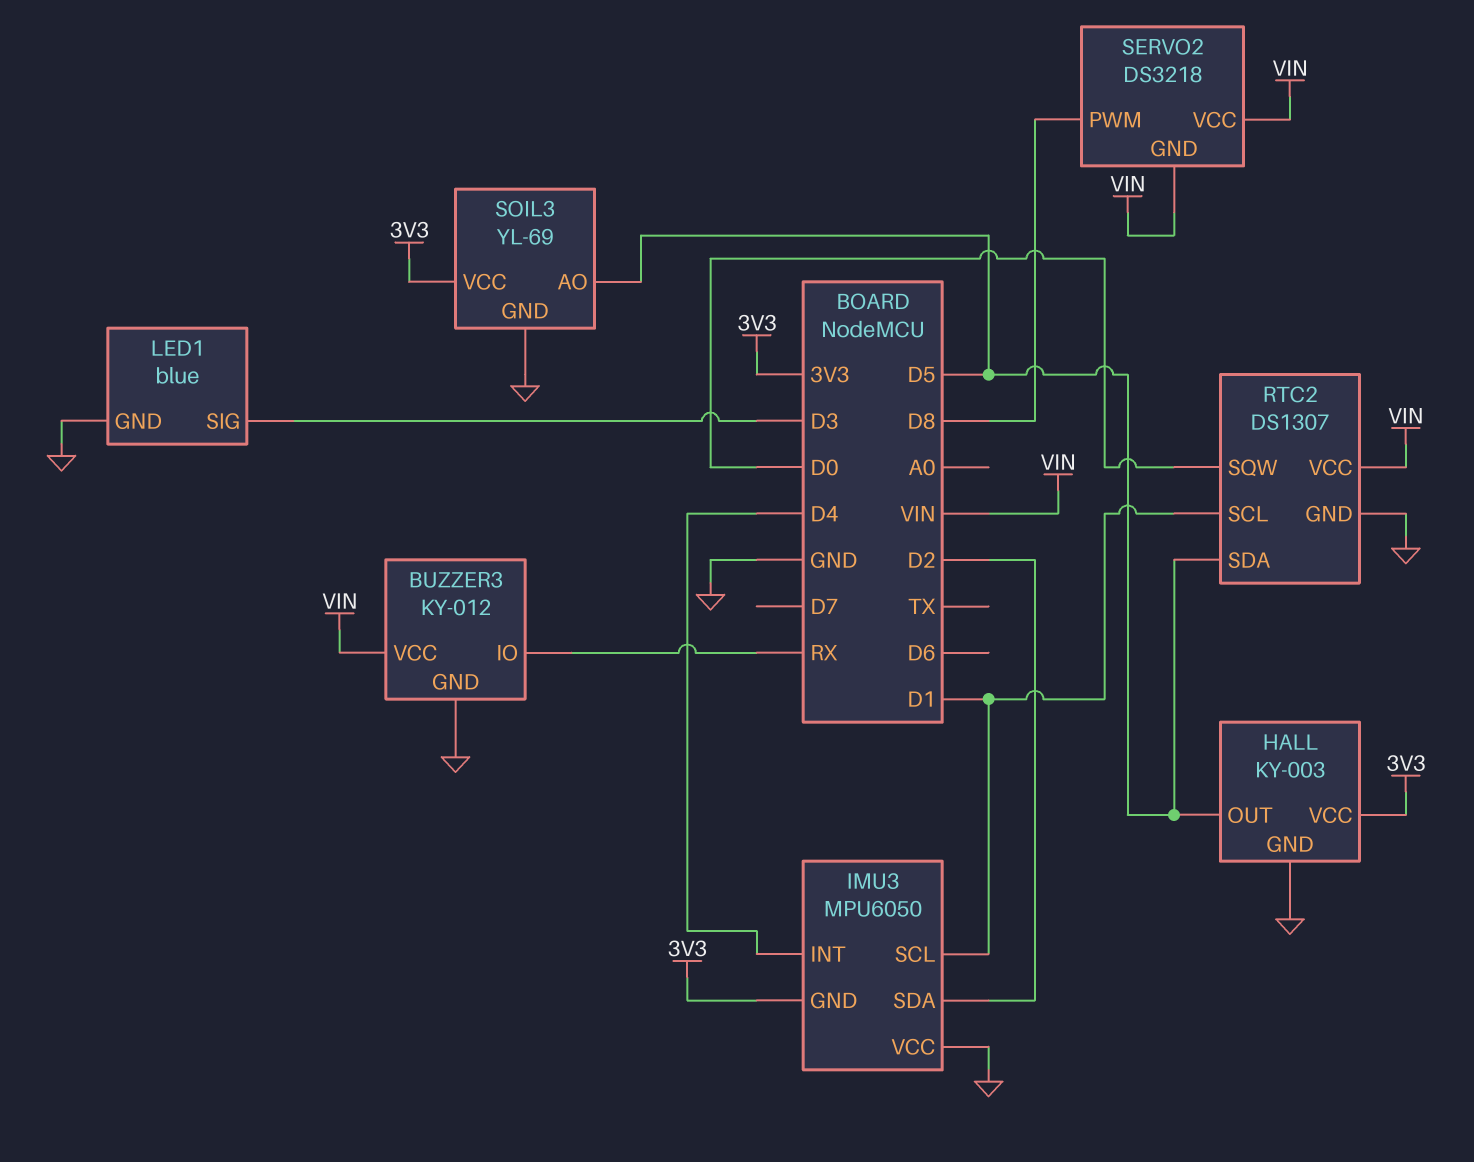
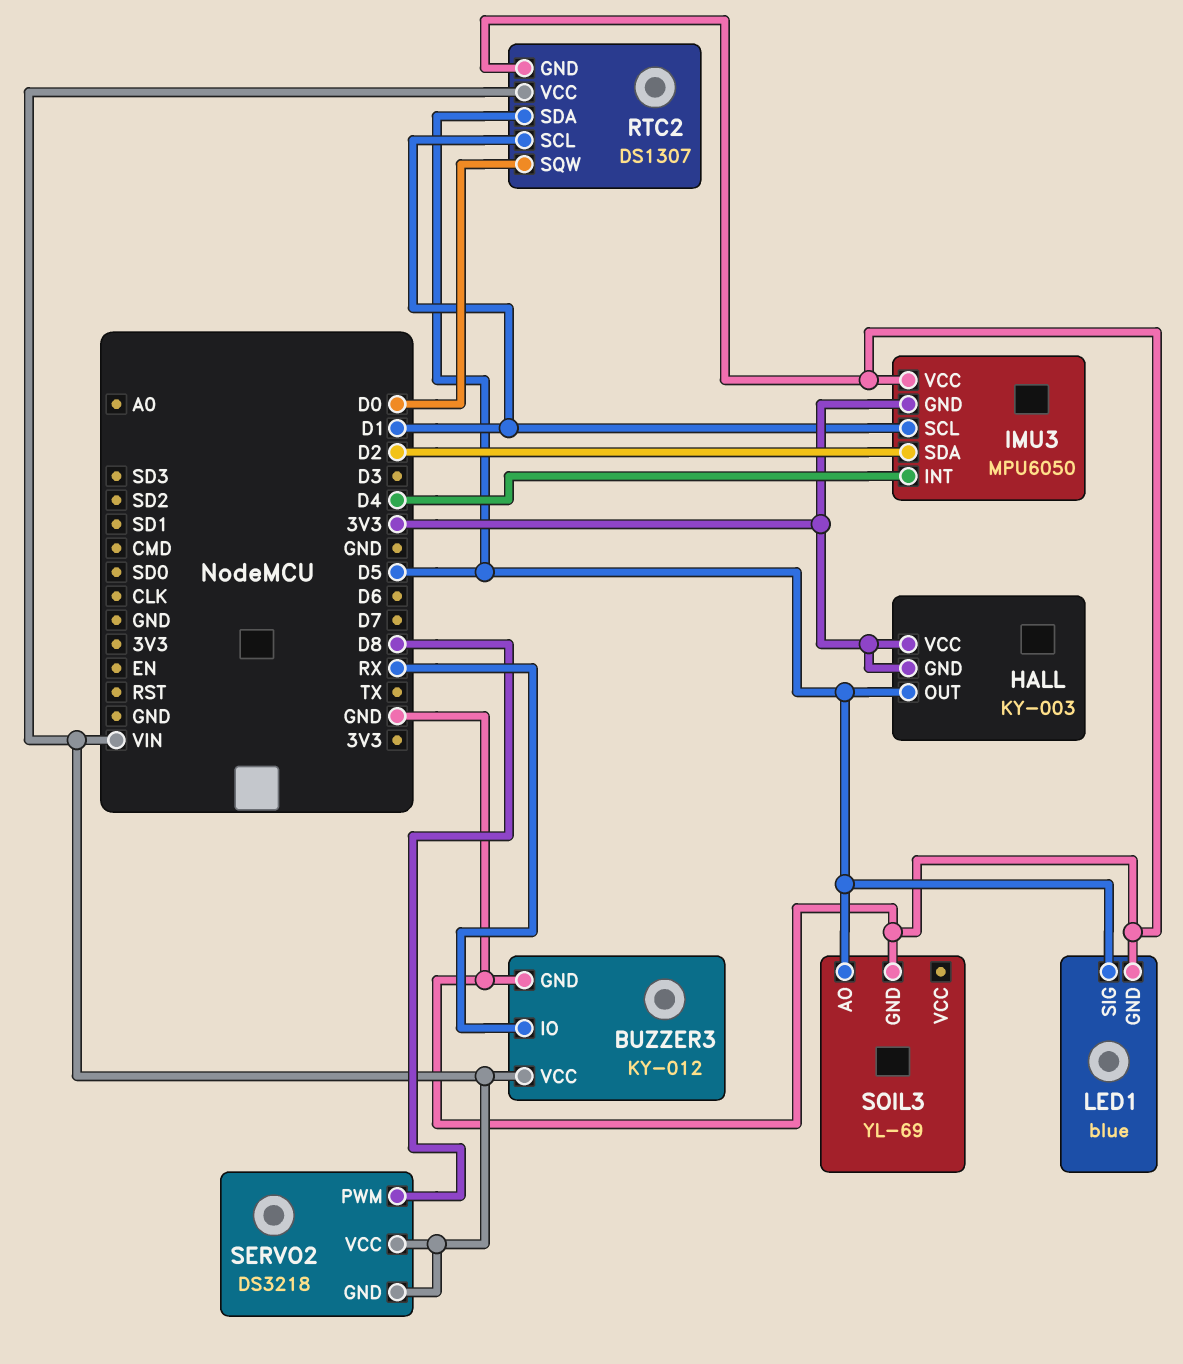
HALL pin GND: GND -> 3V3
LED1 pin SIG: D3 -> D5
SOIL3 pin VCC: 3V3 -> none

